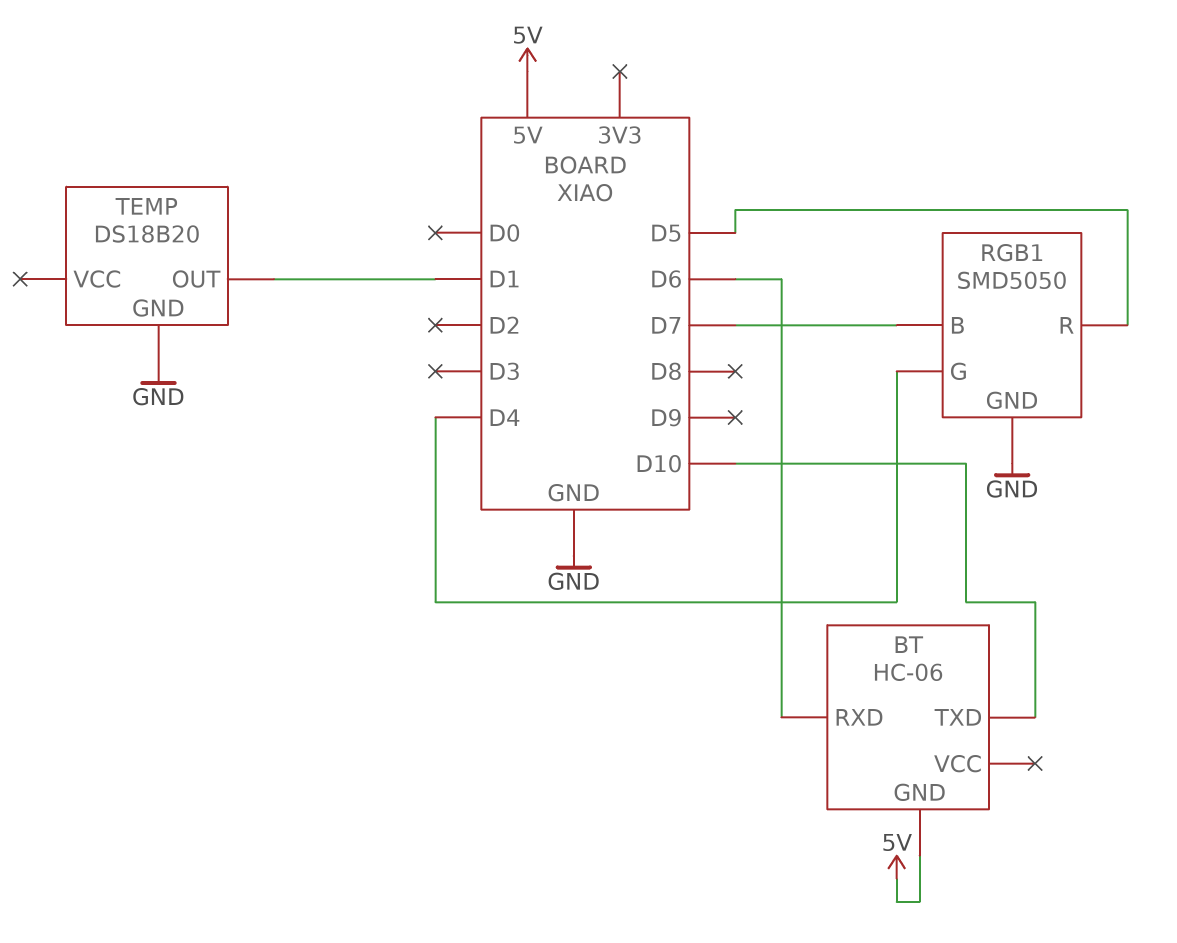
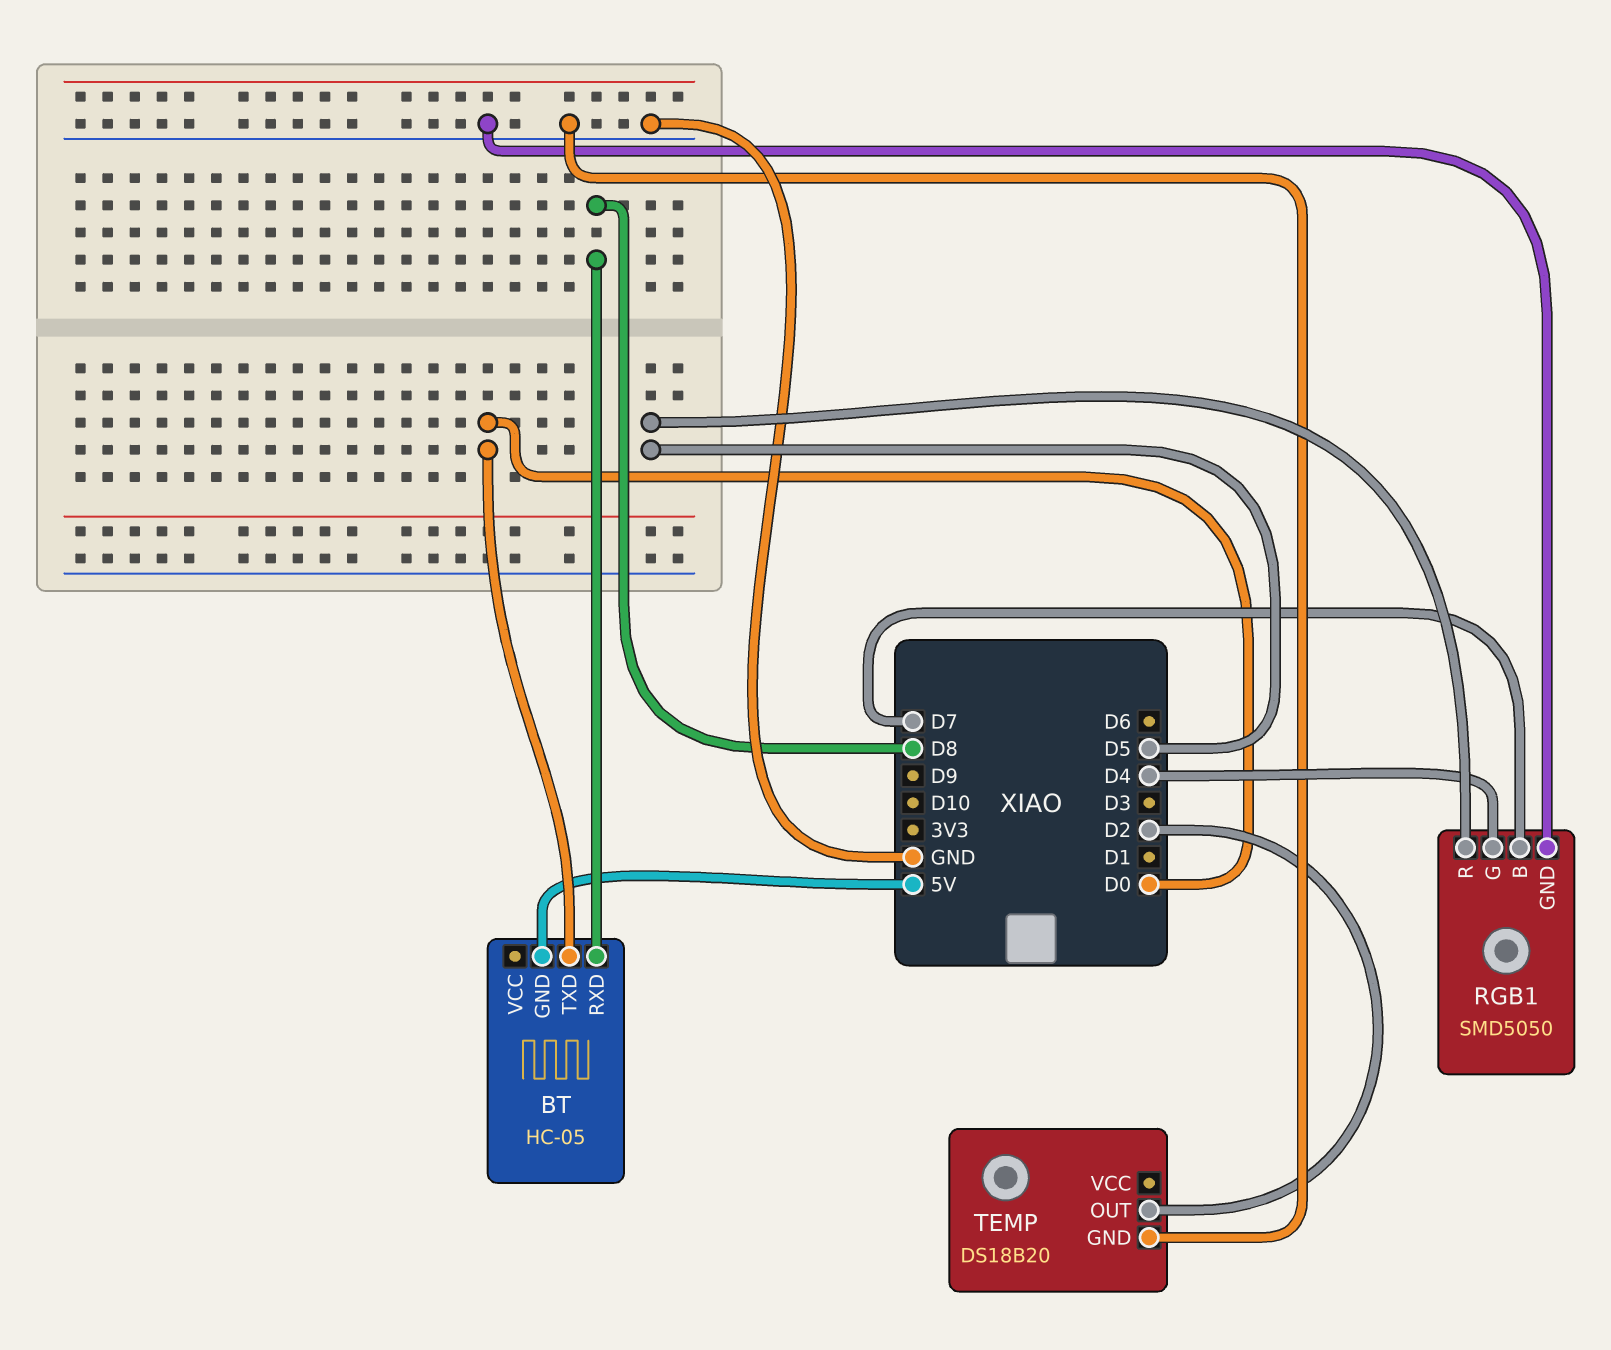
BT: HC-06 -> HC-05
BT pin RXD: D6 -> D8
BT pin TXD: D10 -> D0
TEMP pin OUT: D1 -> D2

